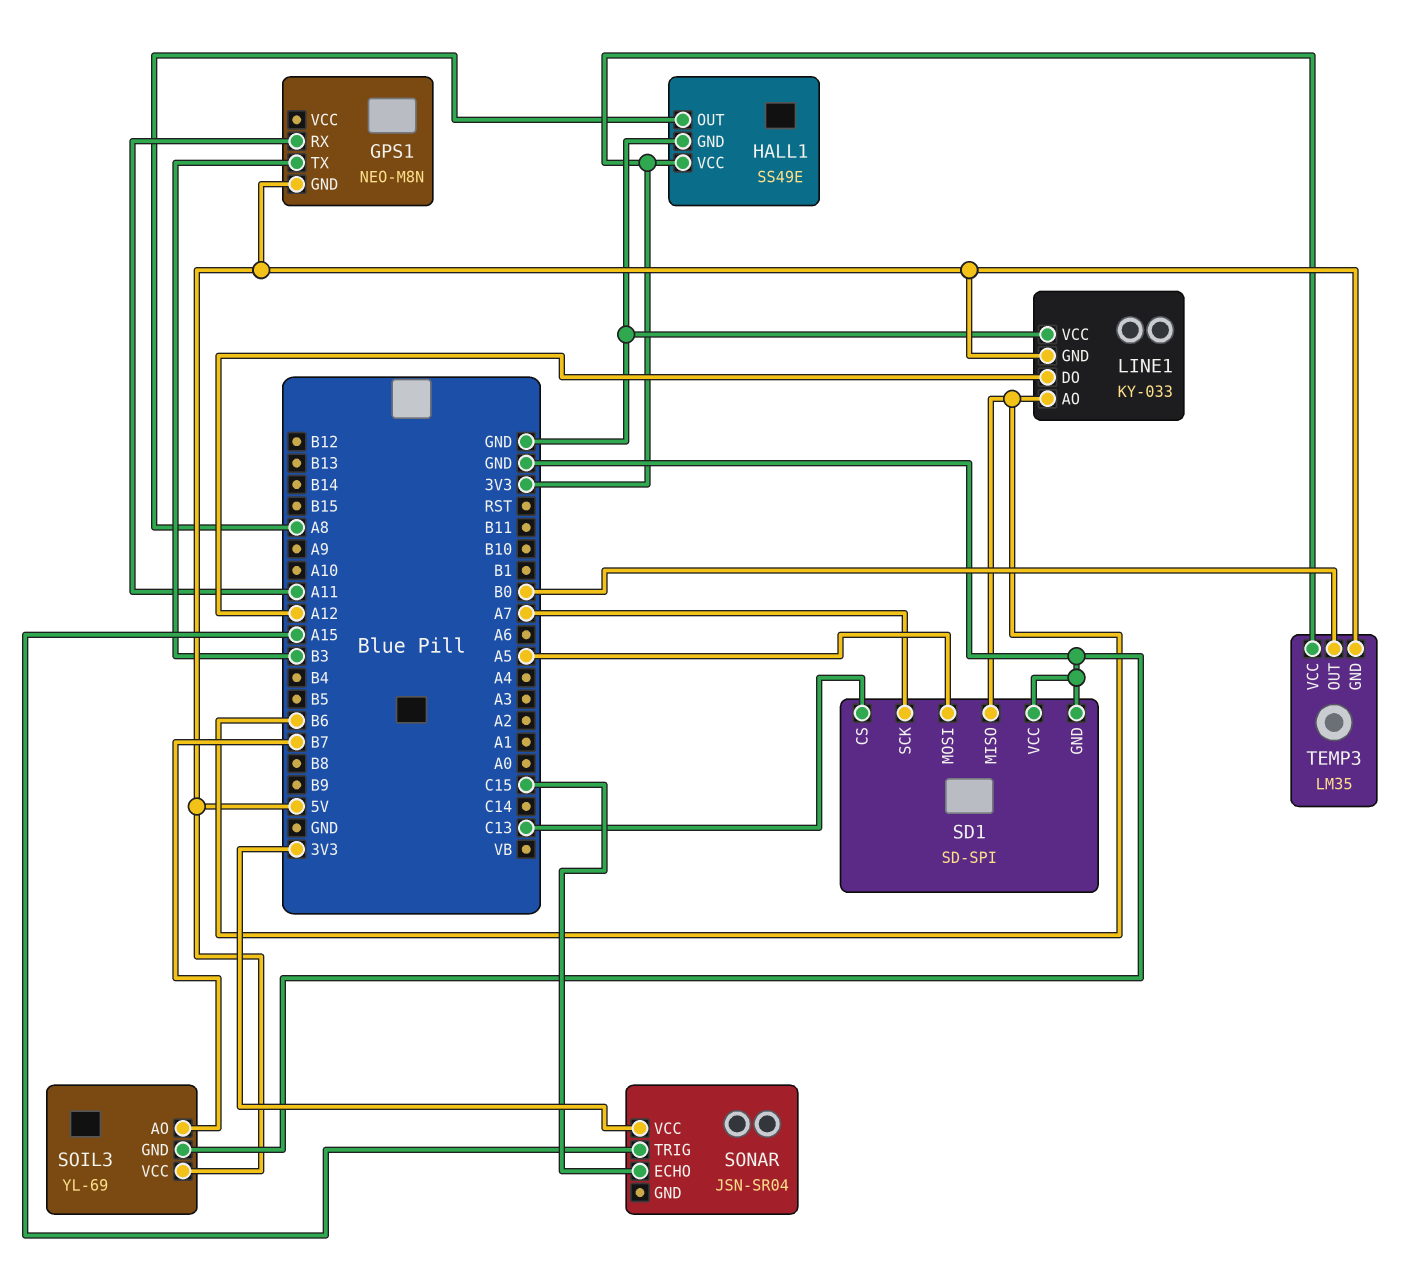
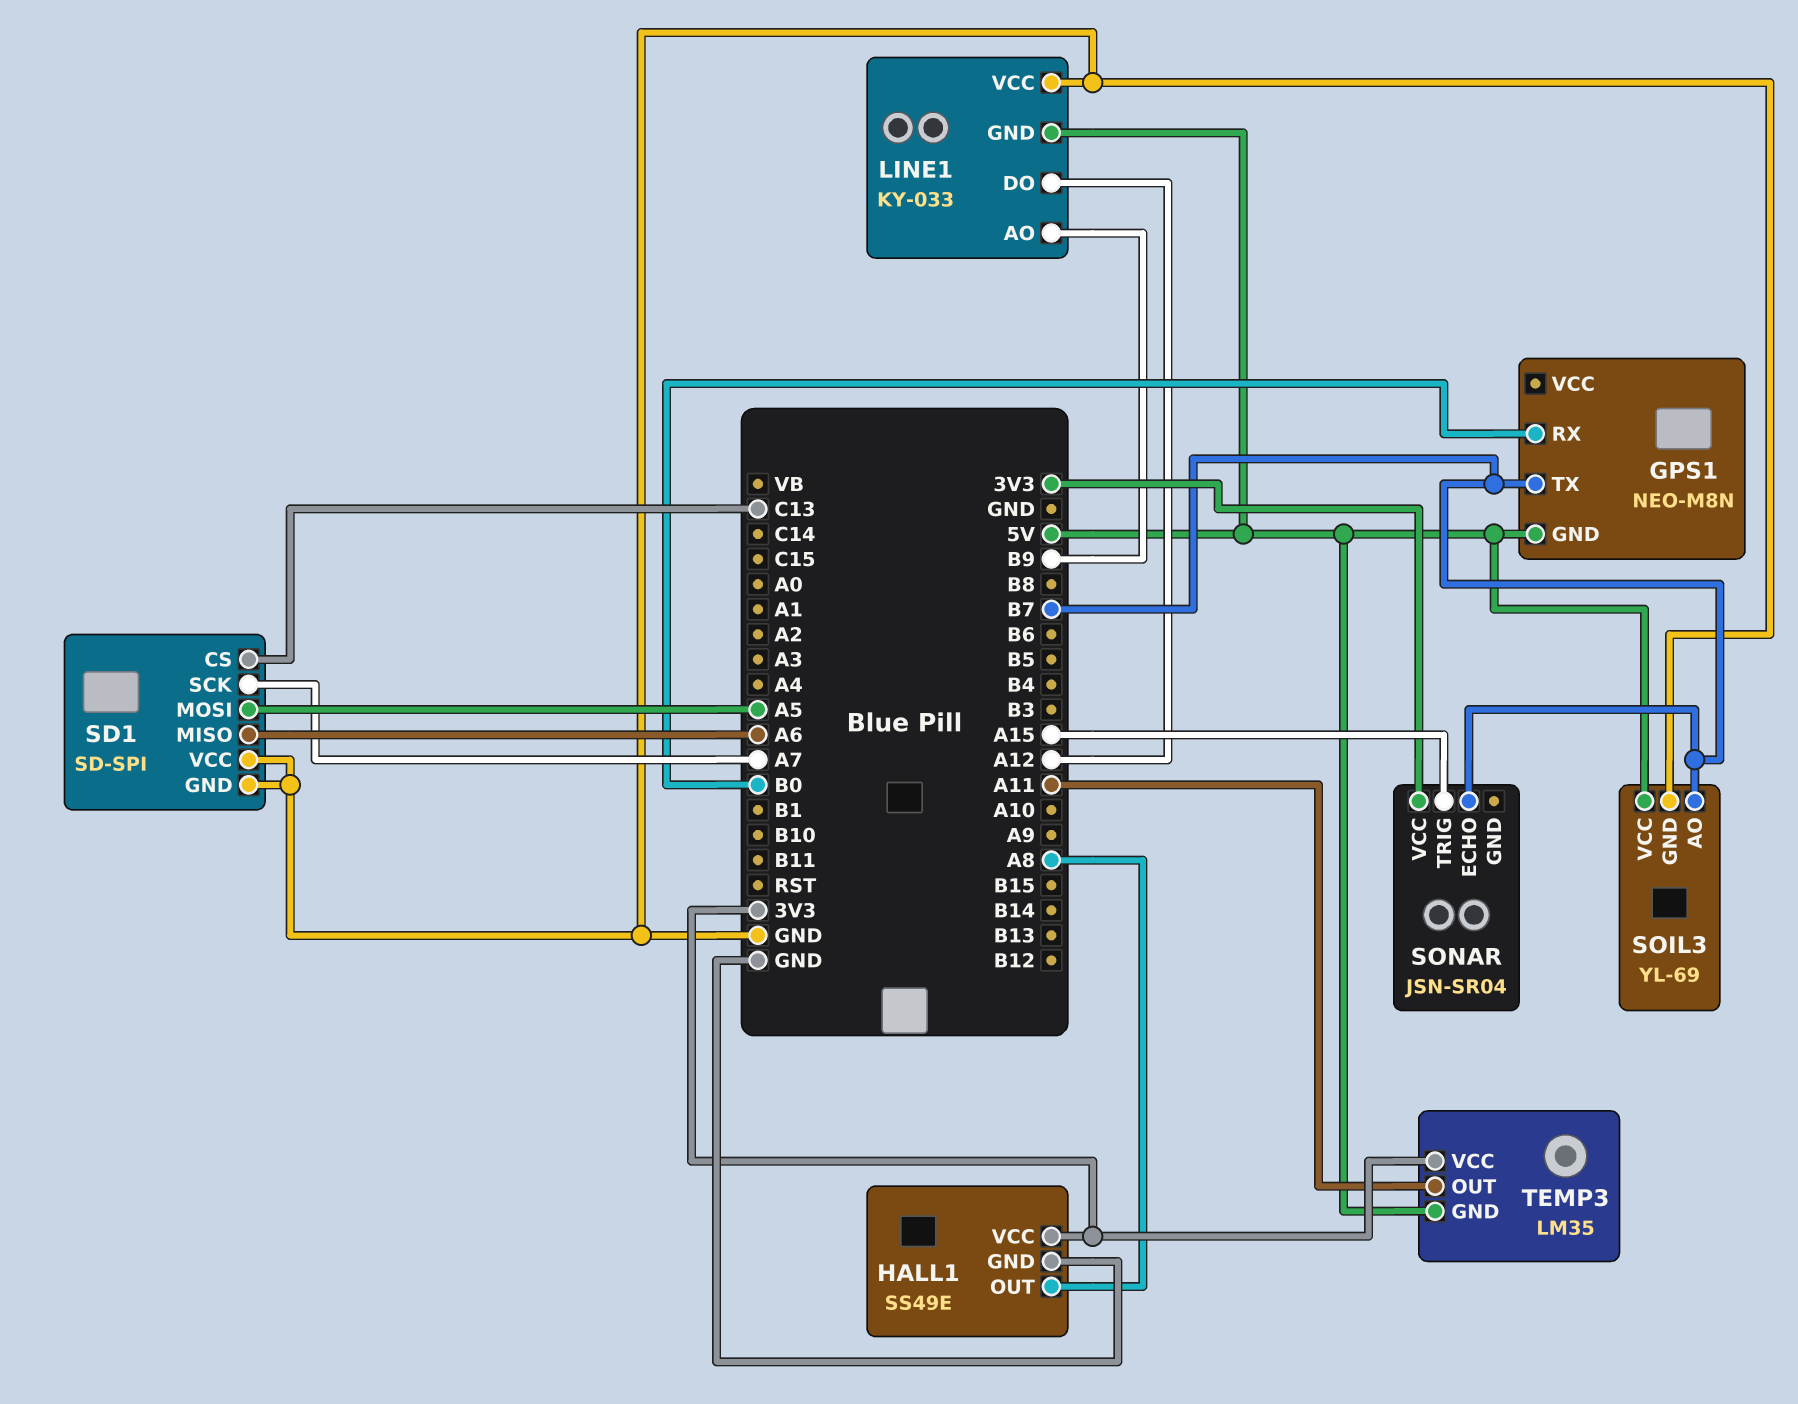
GPS1 pin RX: A11 -> B0
GPS1 pin TX: B3 -> B7
LINE1 pin AO: B6 -> B9
SD1 pin MISO: B6 -> A6
SONAR pin ECHO: C15 -> B7
TEMP3 pin OUT: B0 -> A11

